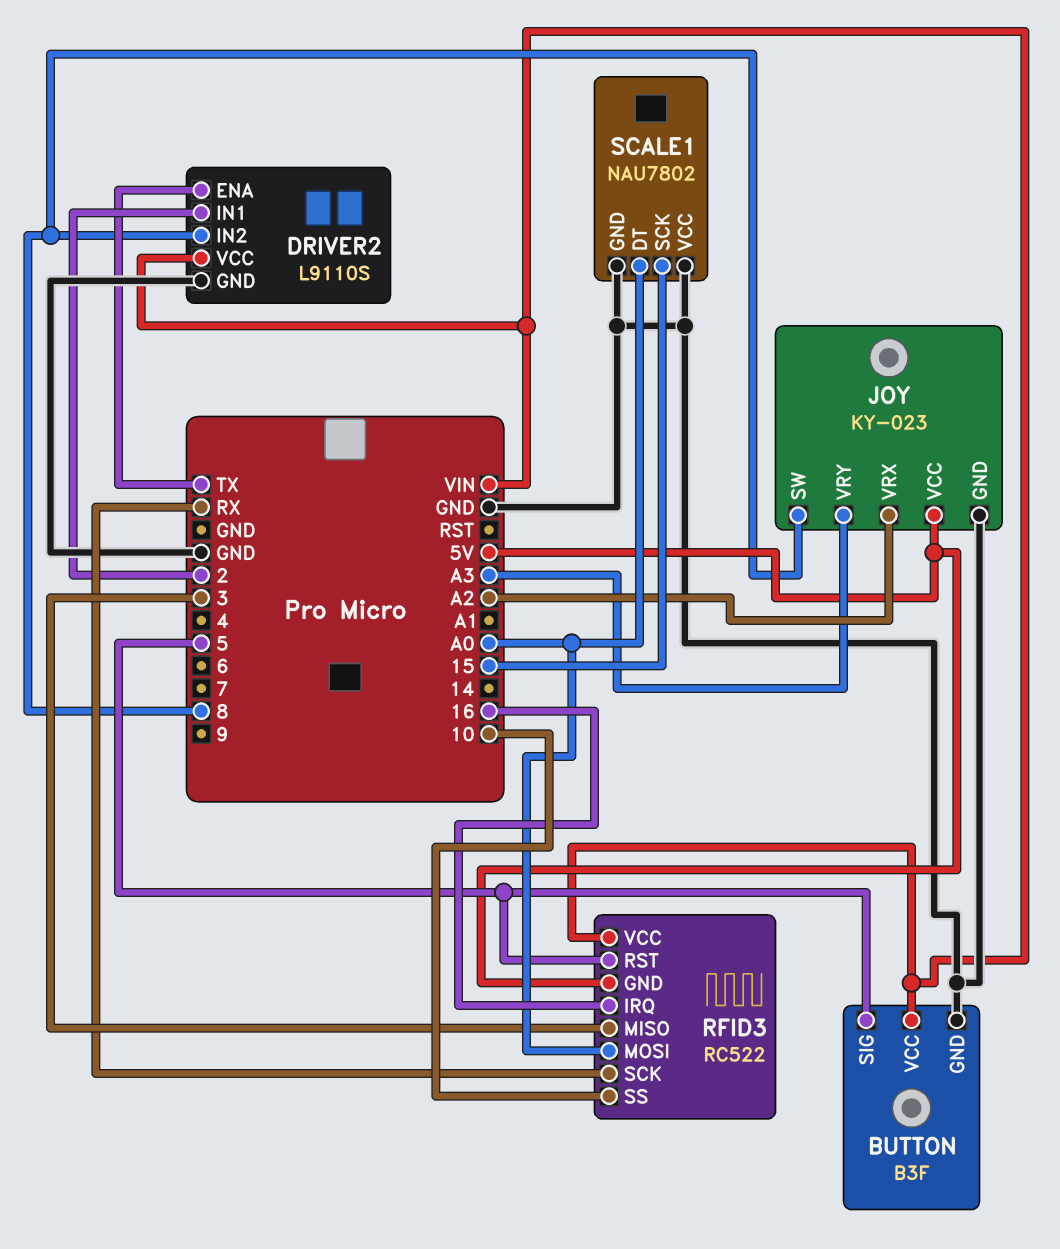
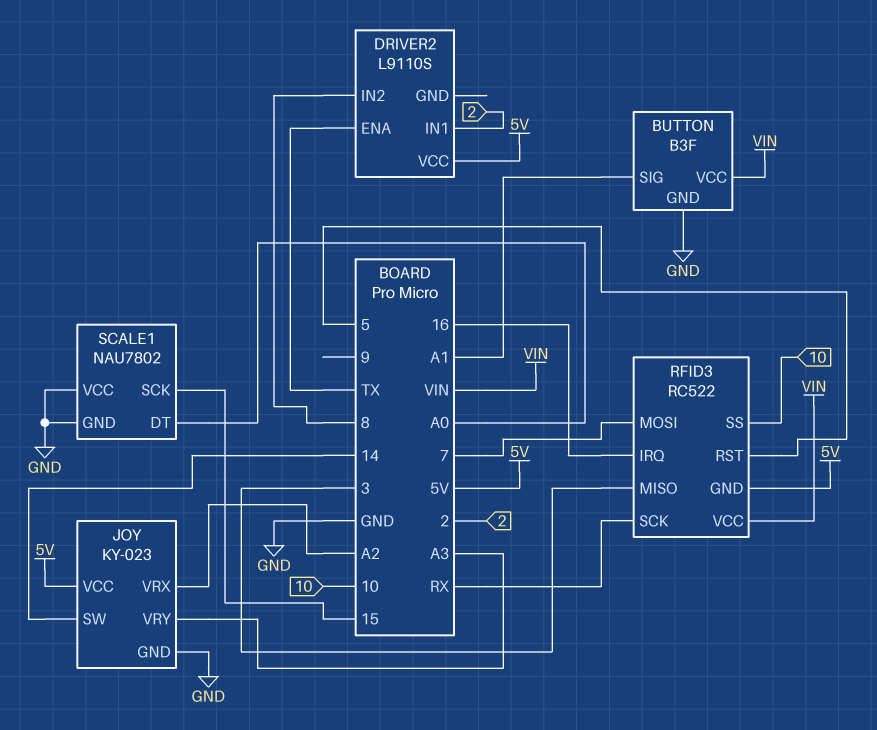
BUTTON pin SIG: 5 -> A1
DRIVER2 pin GND: GND -> none
DRIVER2 pin VCC: VIN -> 5V
JOY pin SW: 8 -> 14
RFID3 pin MOSI: A0 -> 7

